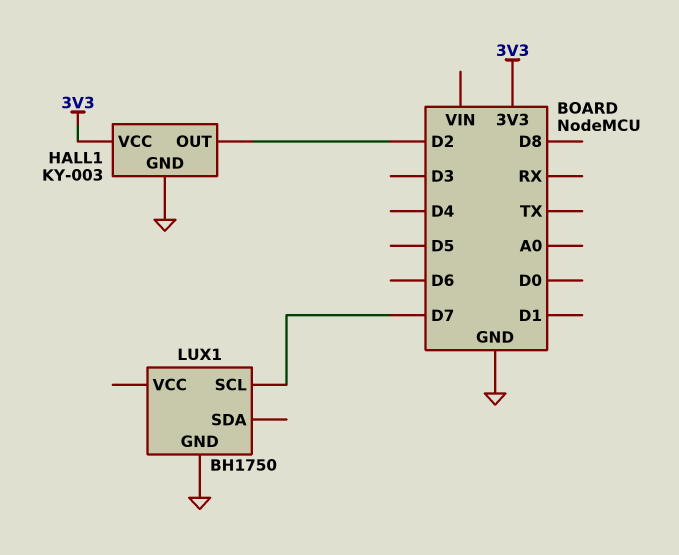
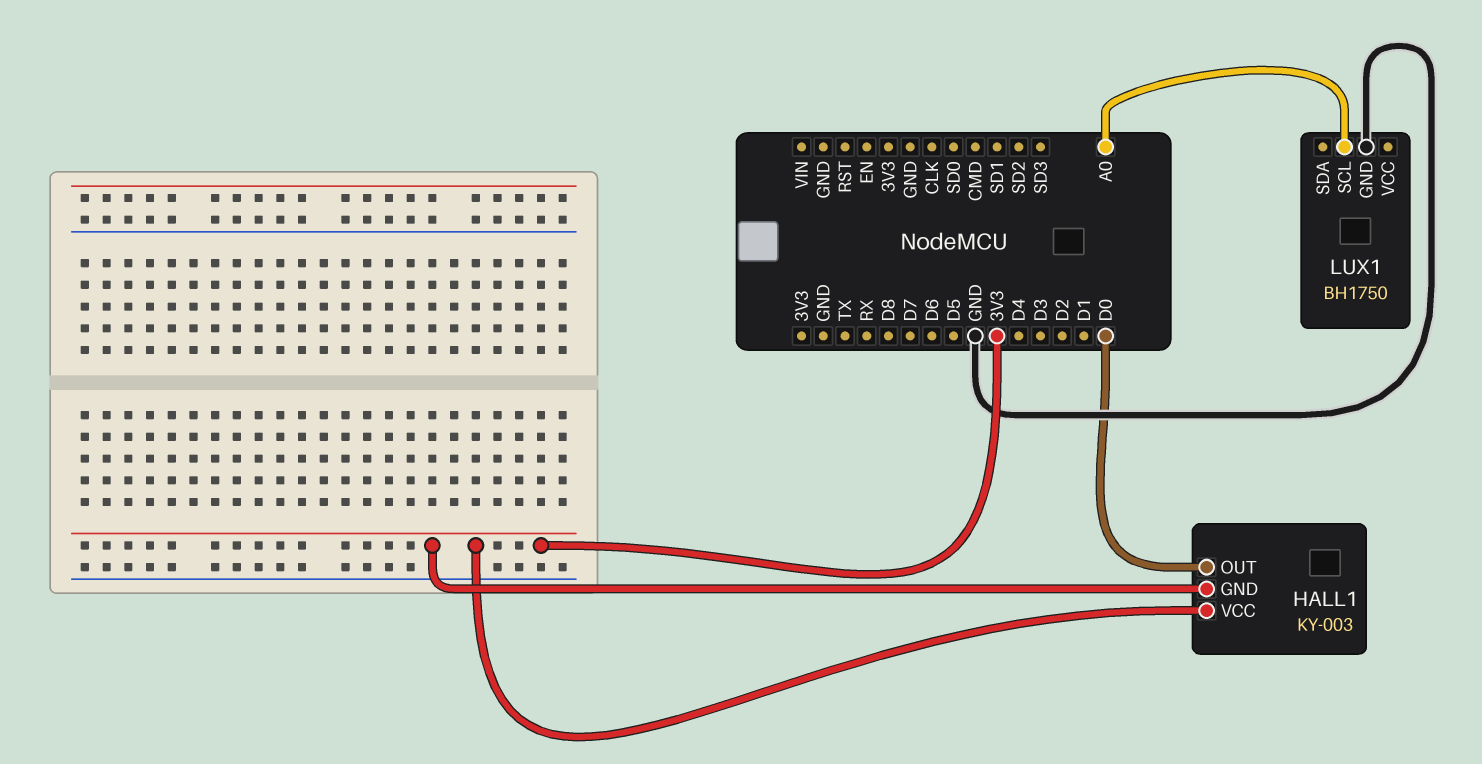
HALL1 pin GND: GND -> 3V3
HALL1 pin OUT: D2 -> D0
LUX1 pin SCL: D7 -> A0

